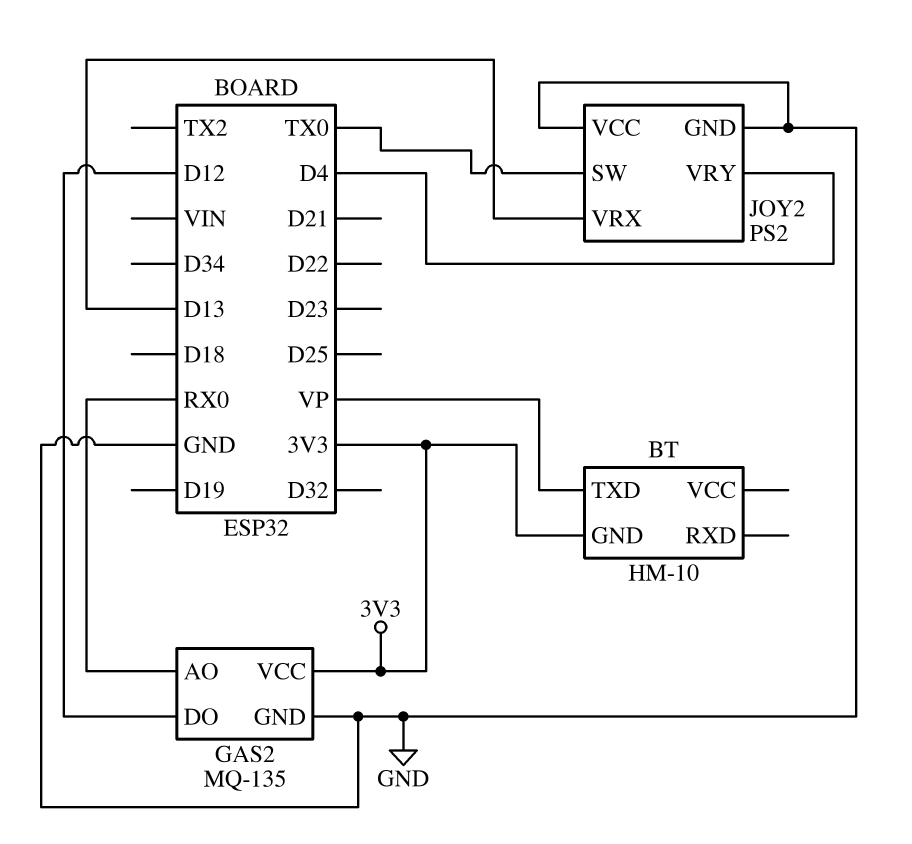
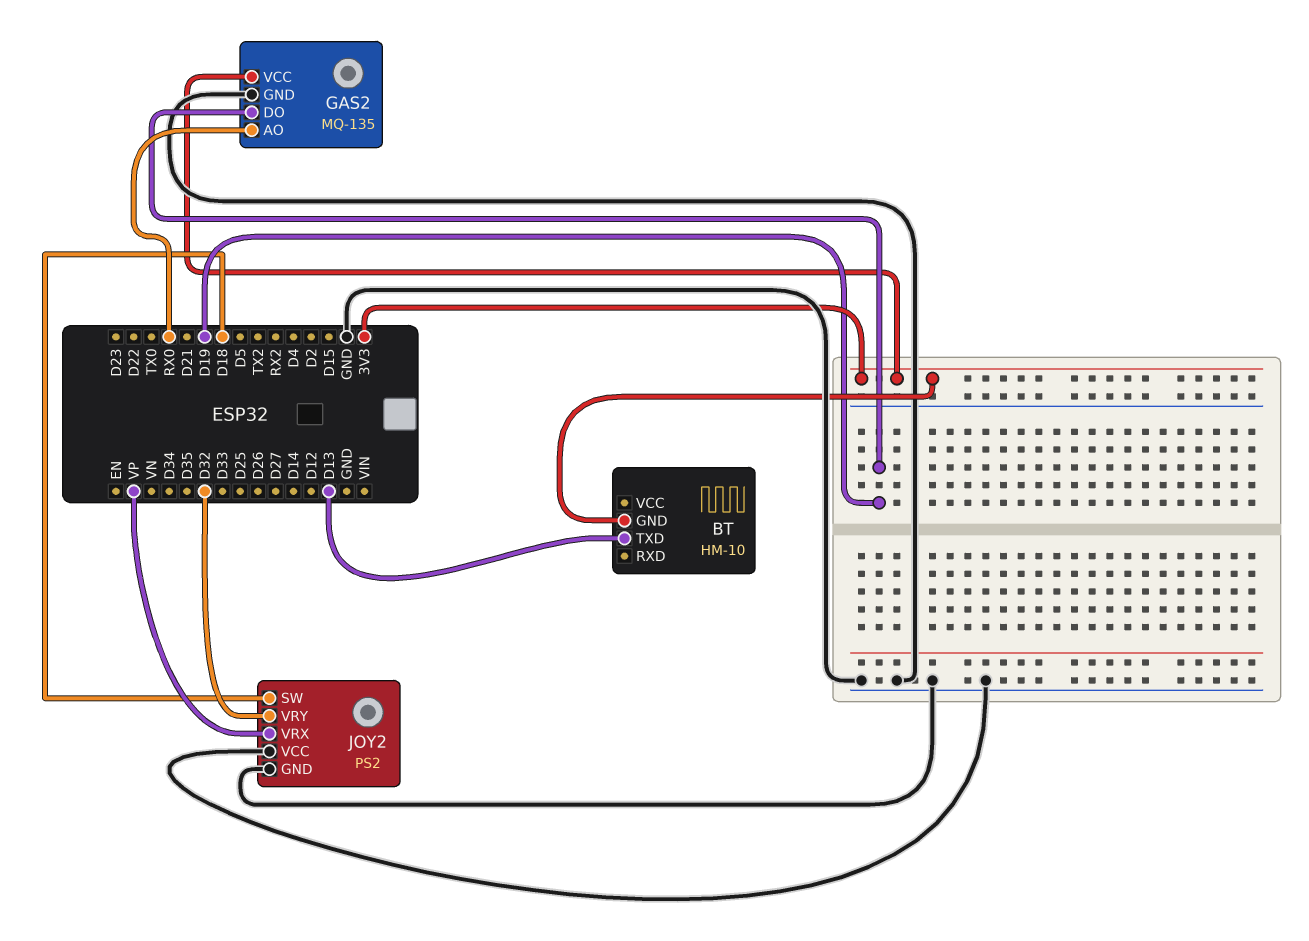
BT pin TXD: VP -> D13
GAS2 pin DO: D12 -> D19
JOY2 pin SW: TX0 -> D18
JOY2 pin VRX: D13 -> VP
JOY2 pin VRY: D4 -> D32

